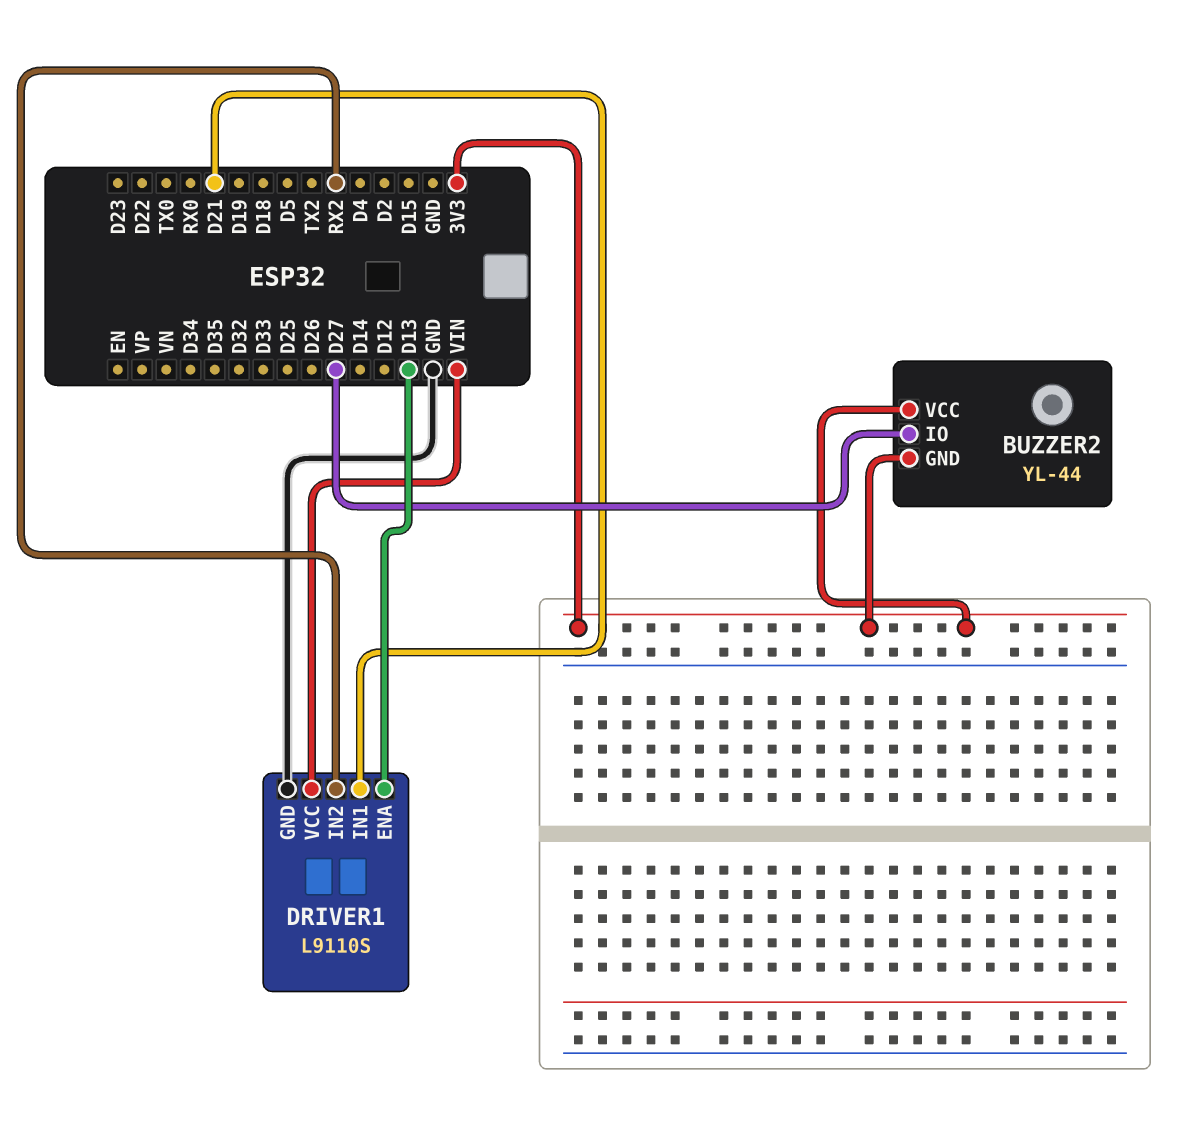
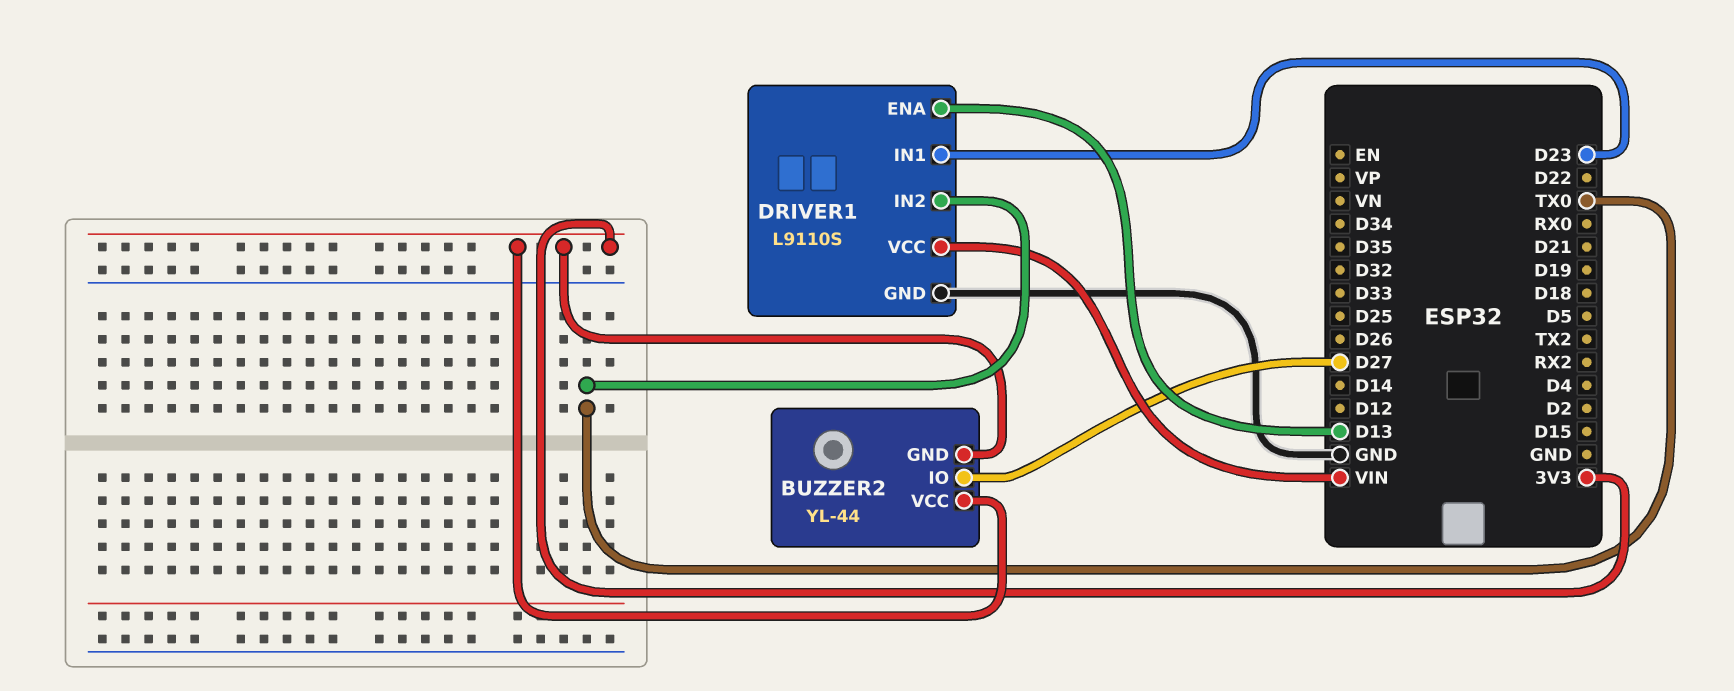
DRIVER1 pin IN1: D21 -> D23
DRIVER1 pin IN2: RX2 -> TX0

